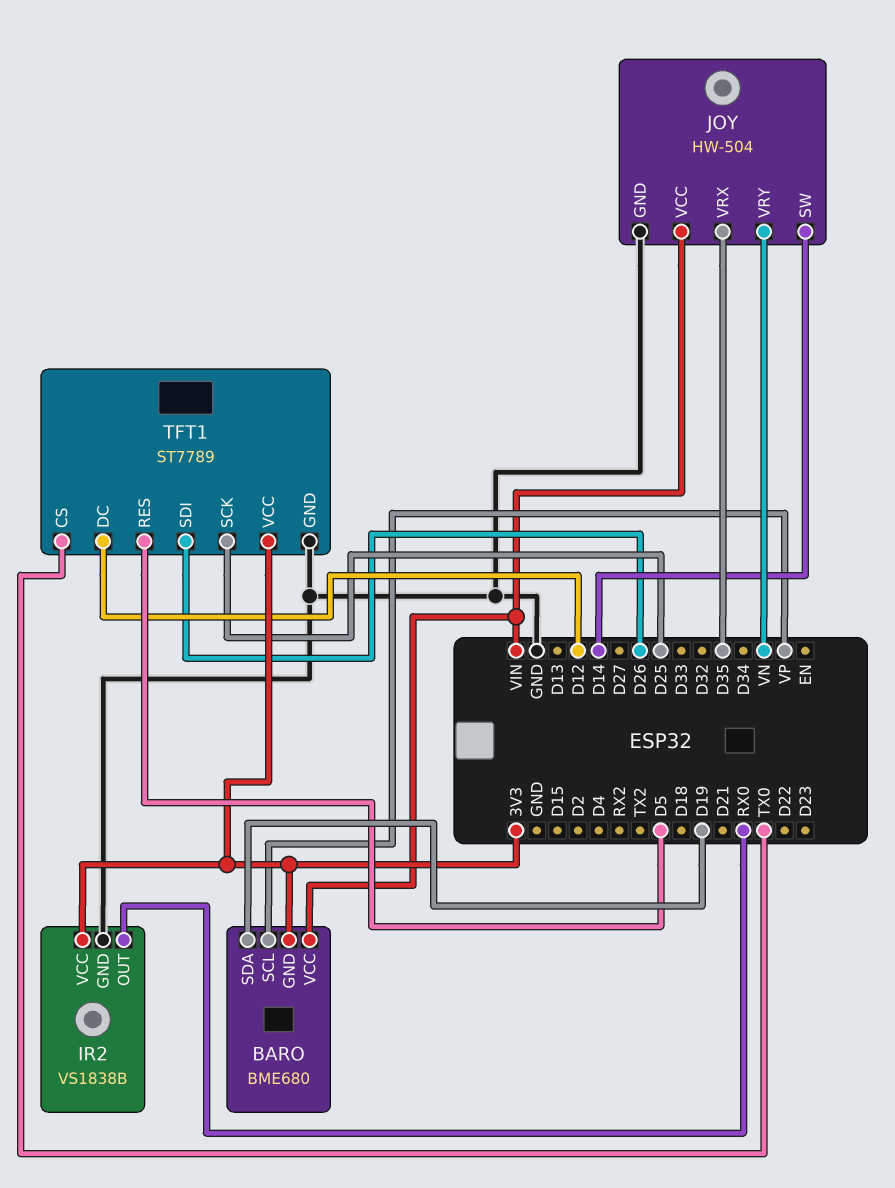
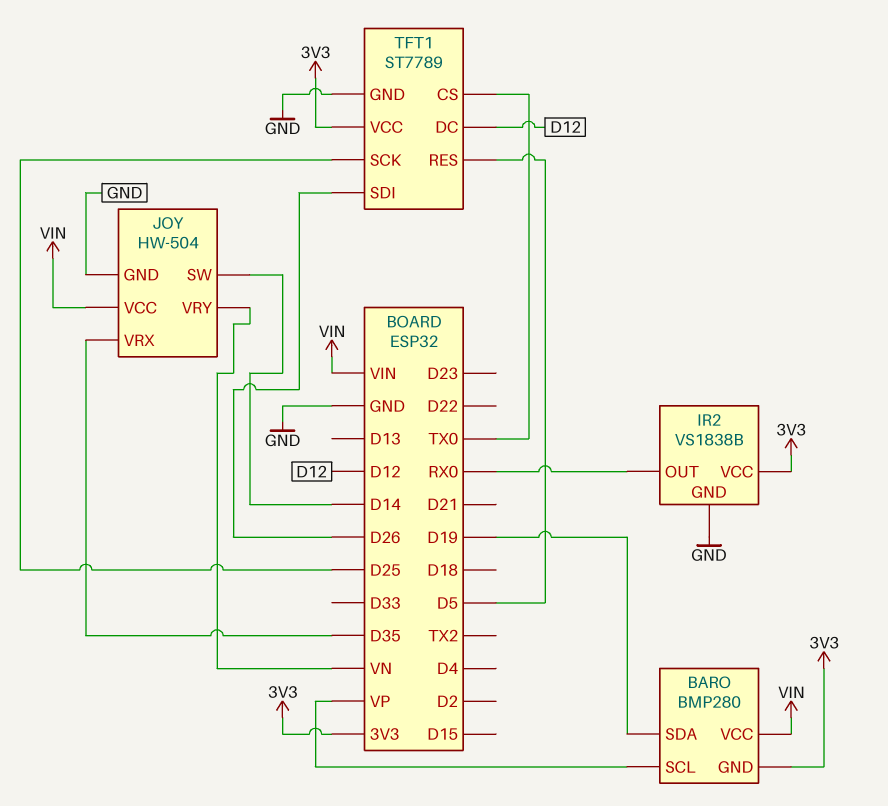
BARO: BME680 -> BMP280

